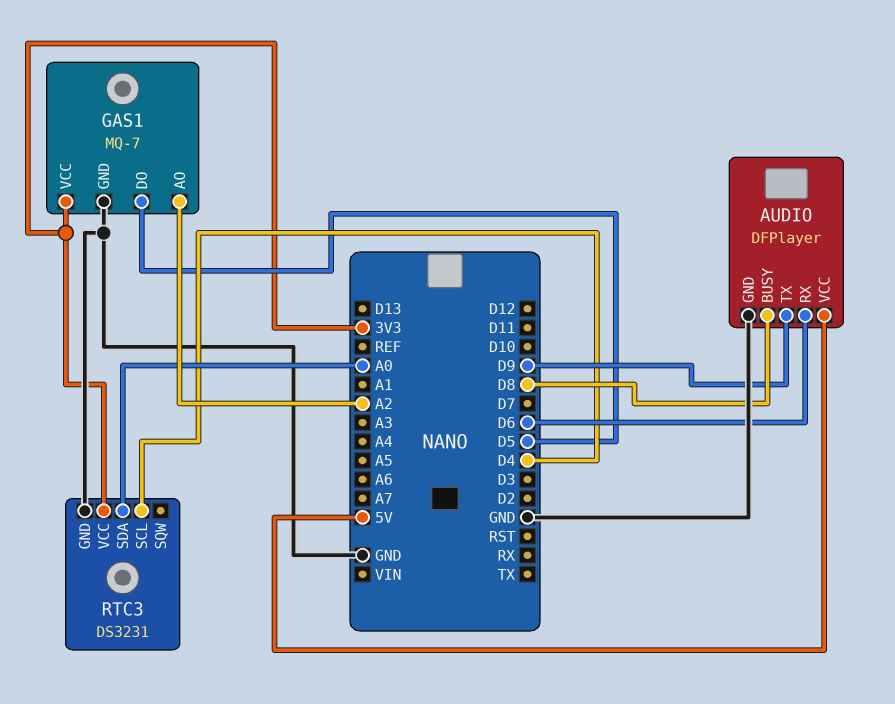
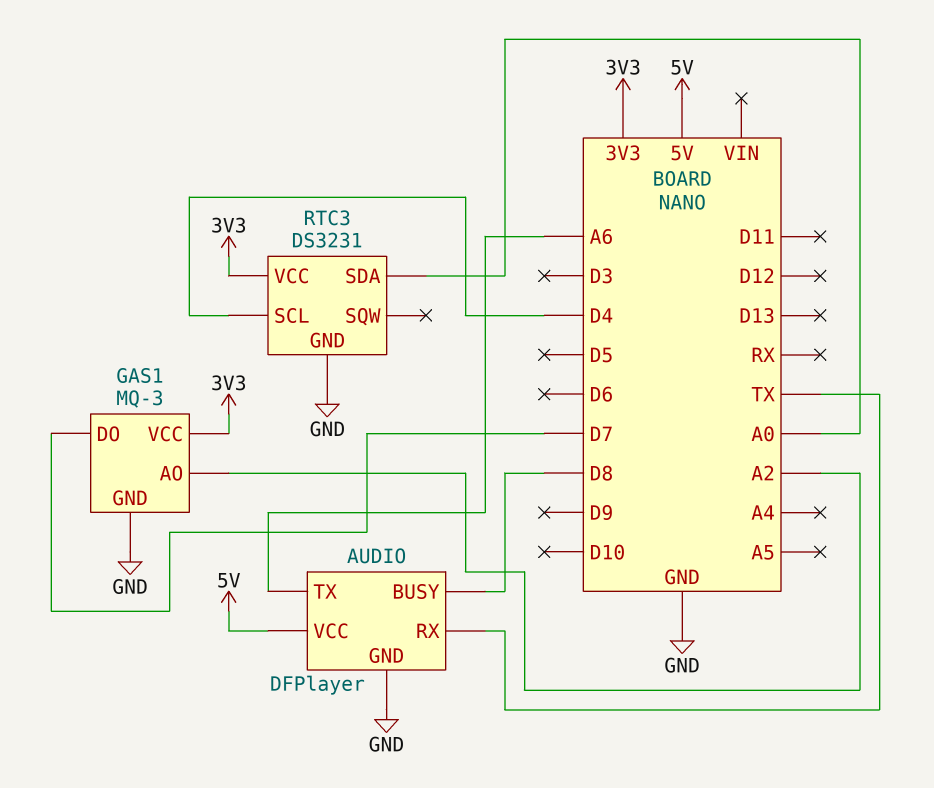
AUDIO pin RX: D6 -> TX
AUDIO pin TX: D9 -> A6
GAS1: MQ-7 -> MQ-3
GAS1 pin DO: D5 -> D7

